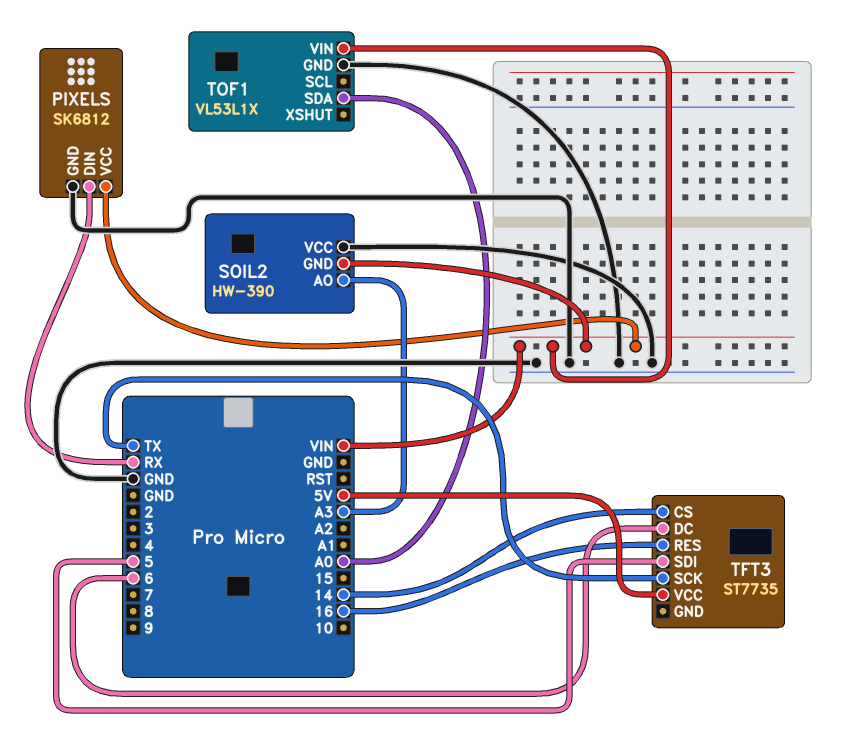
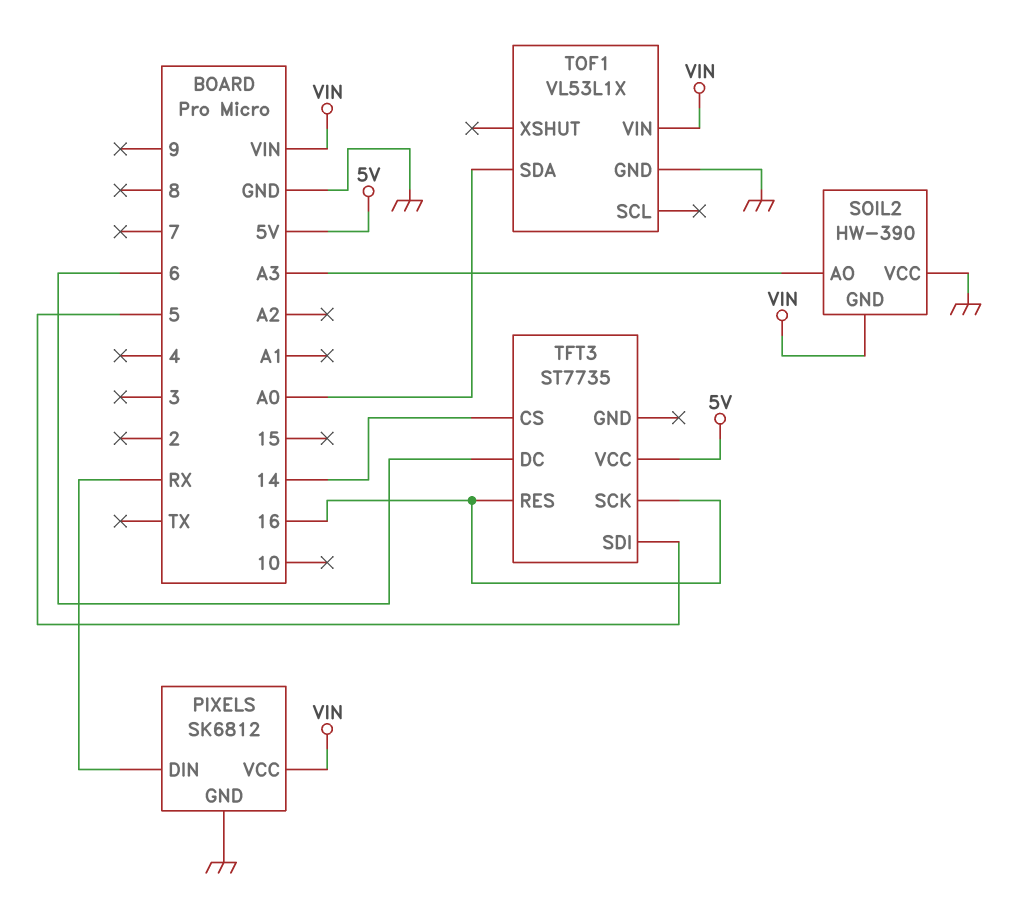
TFT3 pin SCK: TX -> 16

